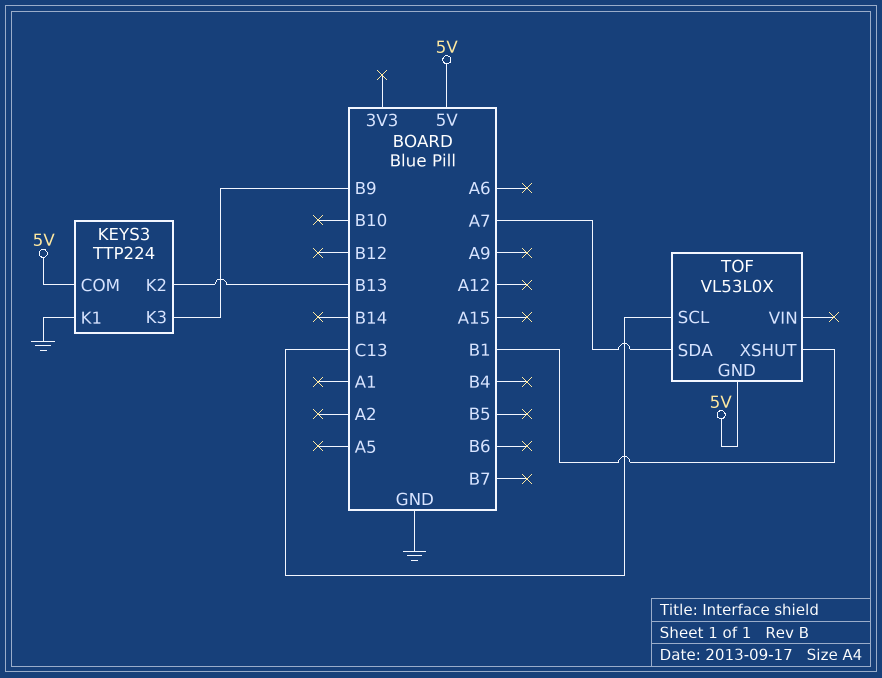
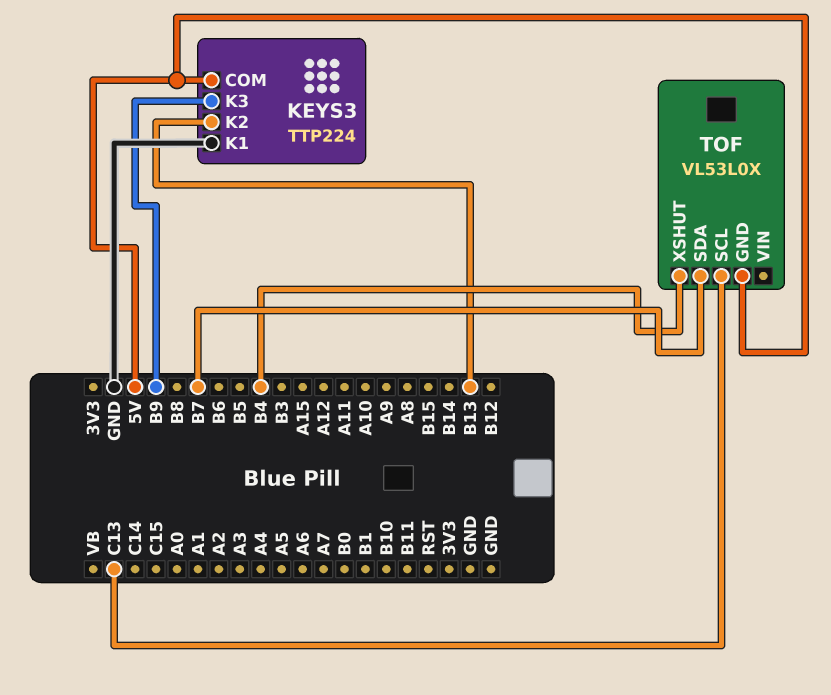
TOF pin SDA: A7 -> B7
TOF pin XSHUT: B1 -> B4

